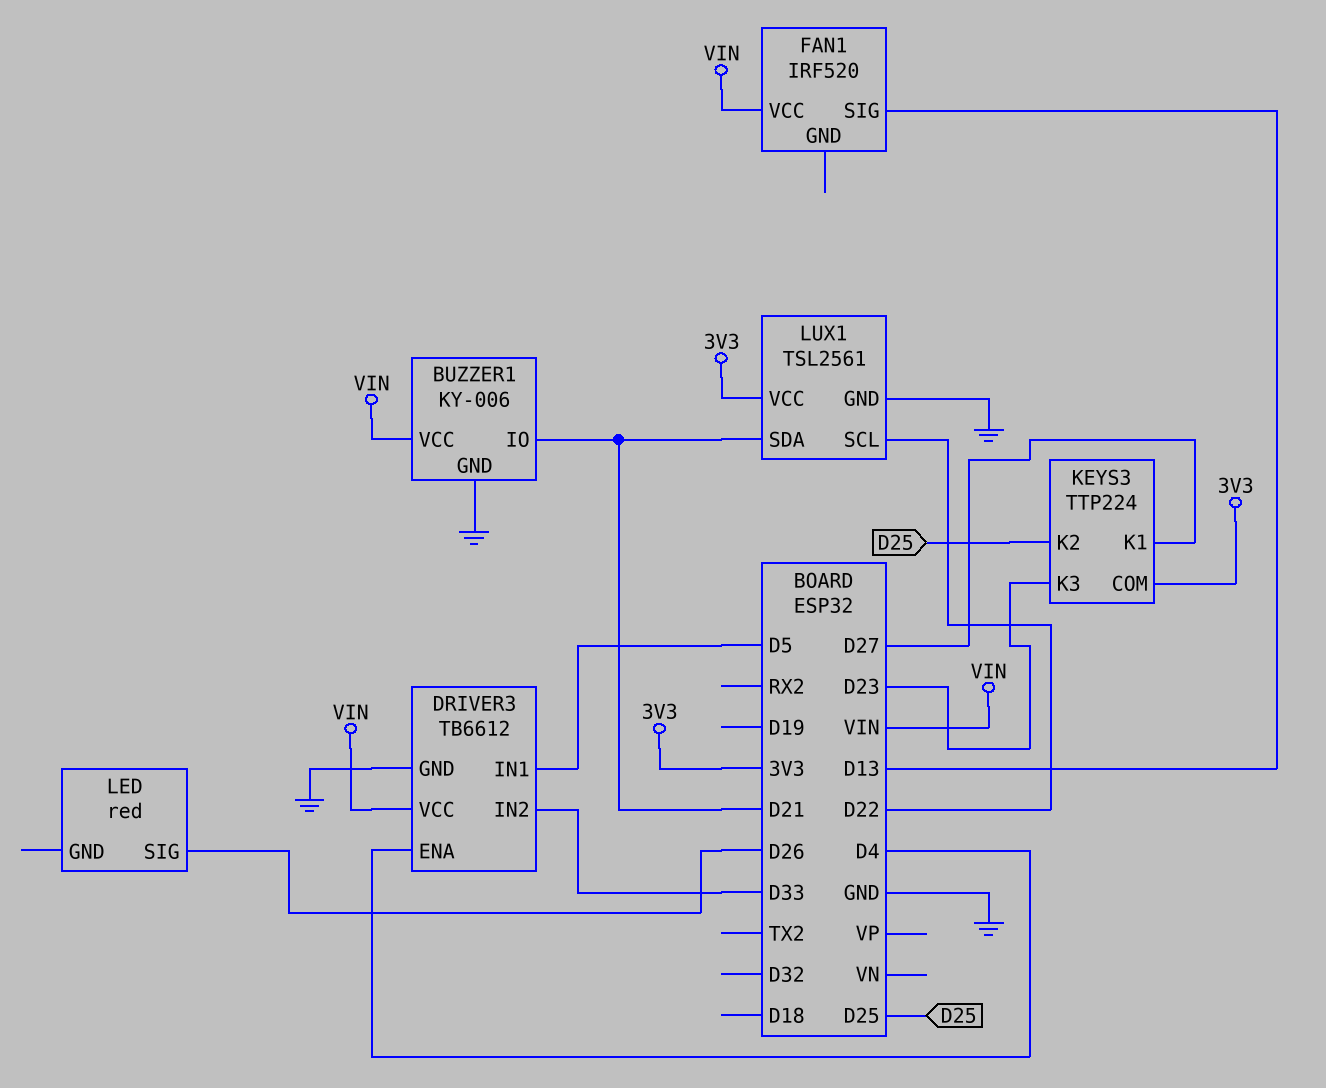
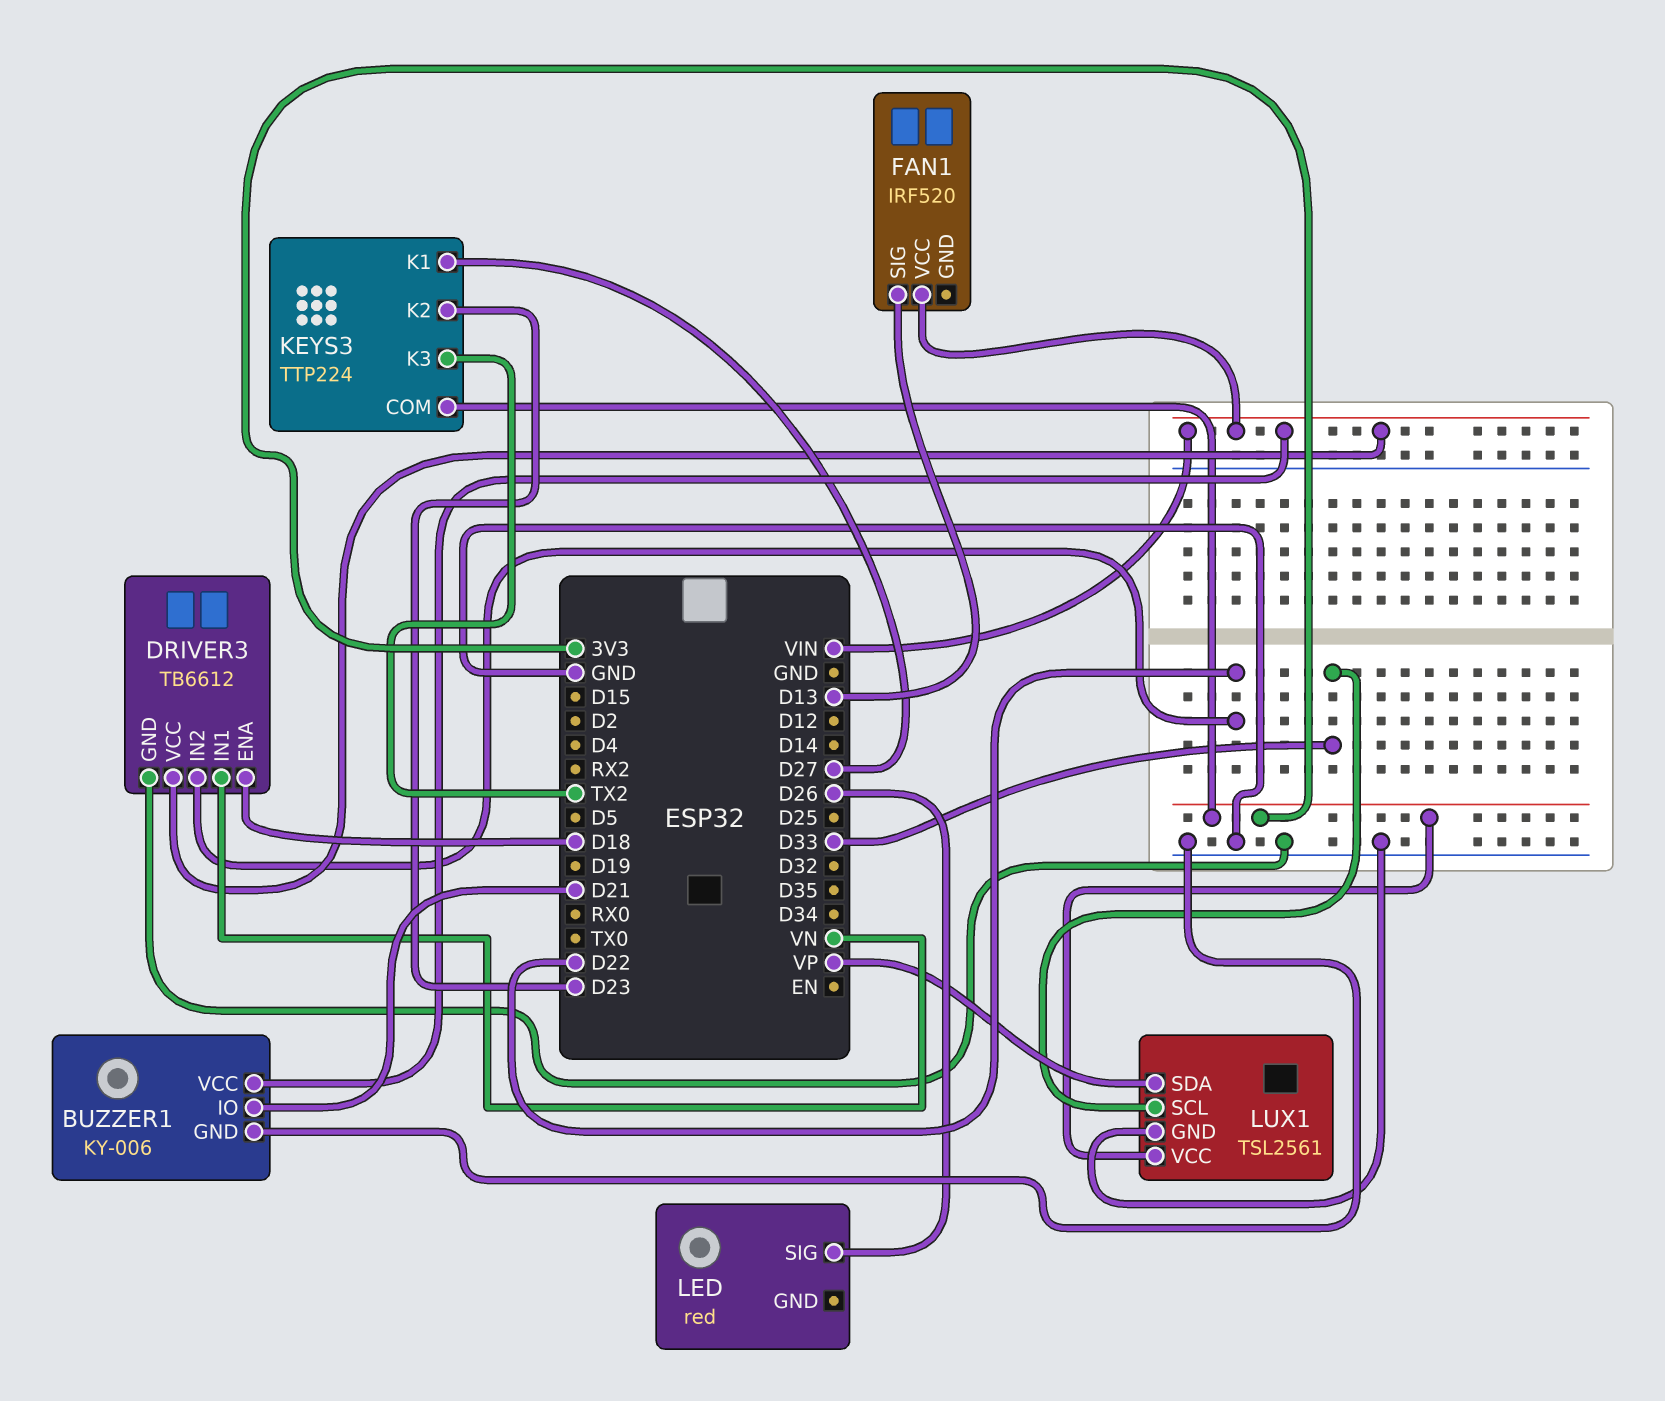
DRIVER3 pin ENA: D4 -> D18
DRIVER3 pin IN1: D5 -> VN
DRIVER3 pin IN2: D33 -> D22
KEYS3 pin K2: D25 -> D23
KEYS3 pin K3: D23 -> TX2
LUX1 pin SCL: D22 -> D33
LUX1 pin SDA: D21 -> VP

